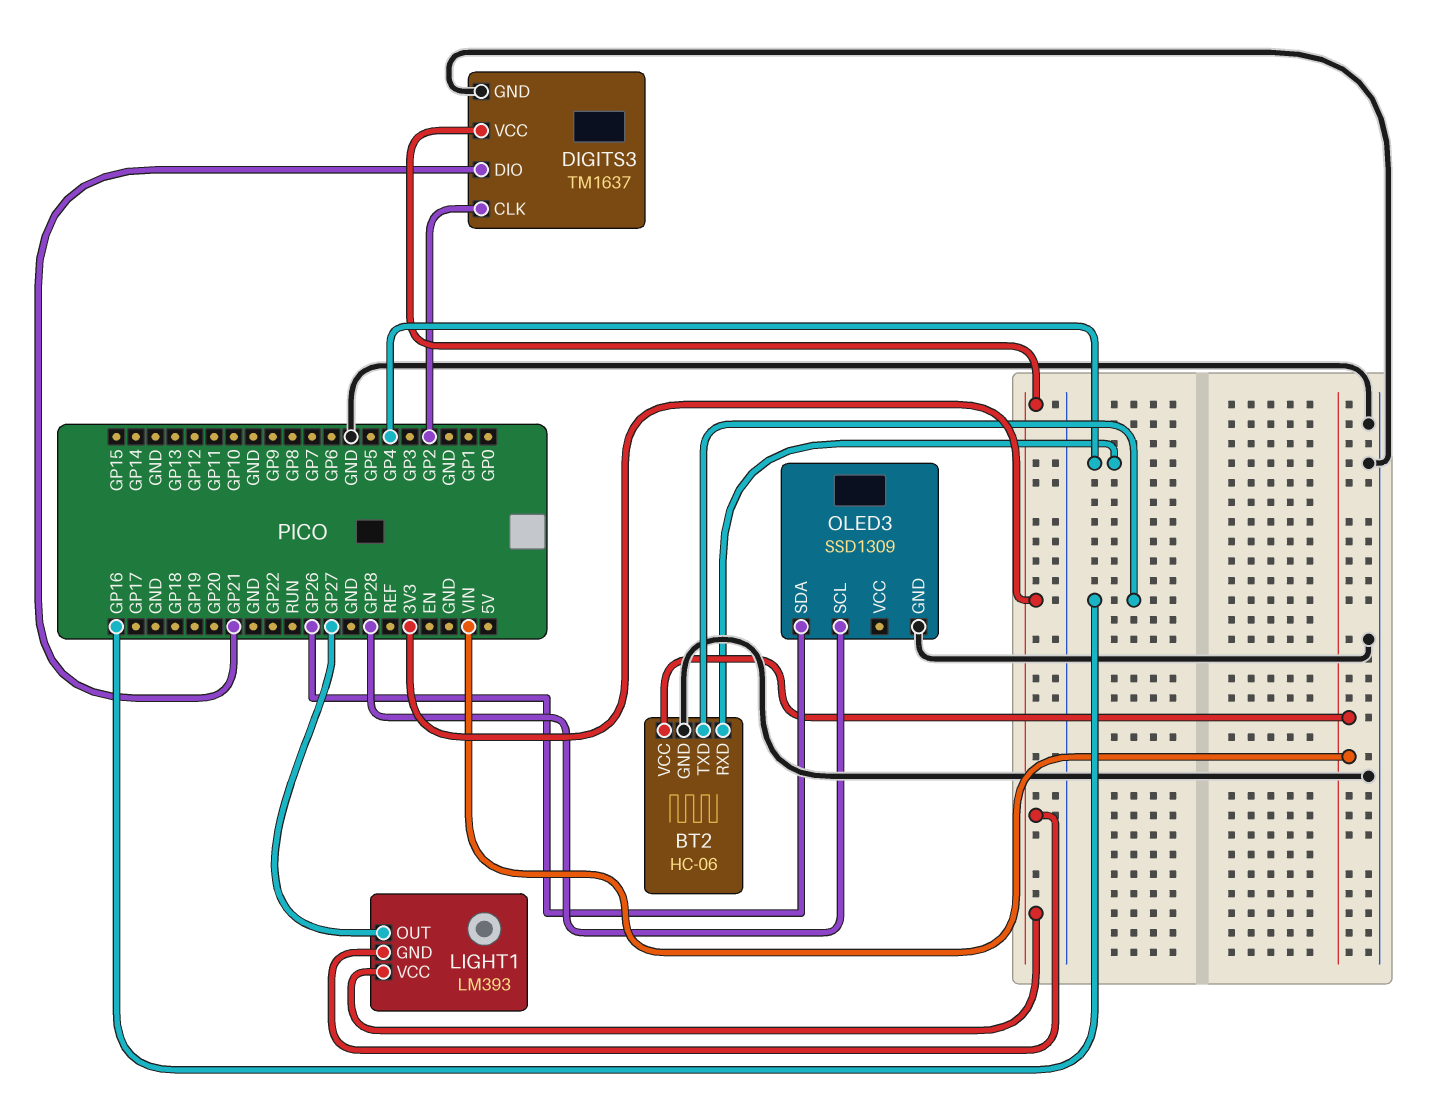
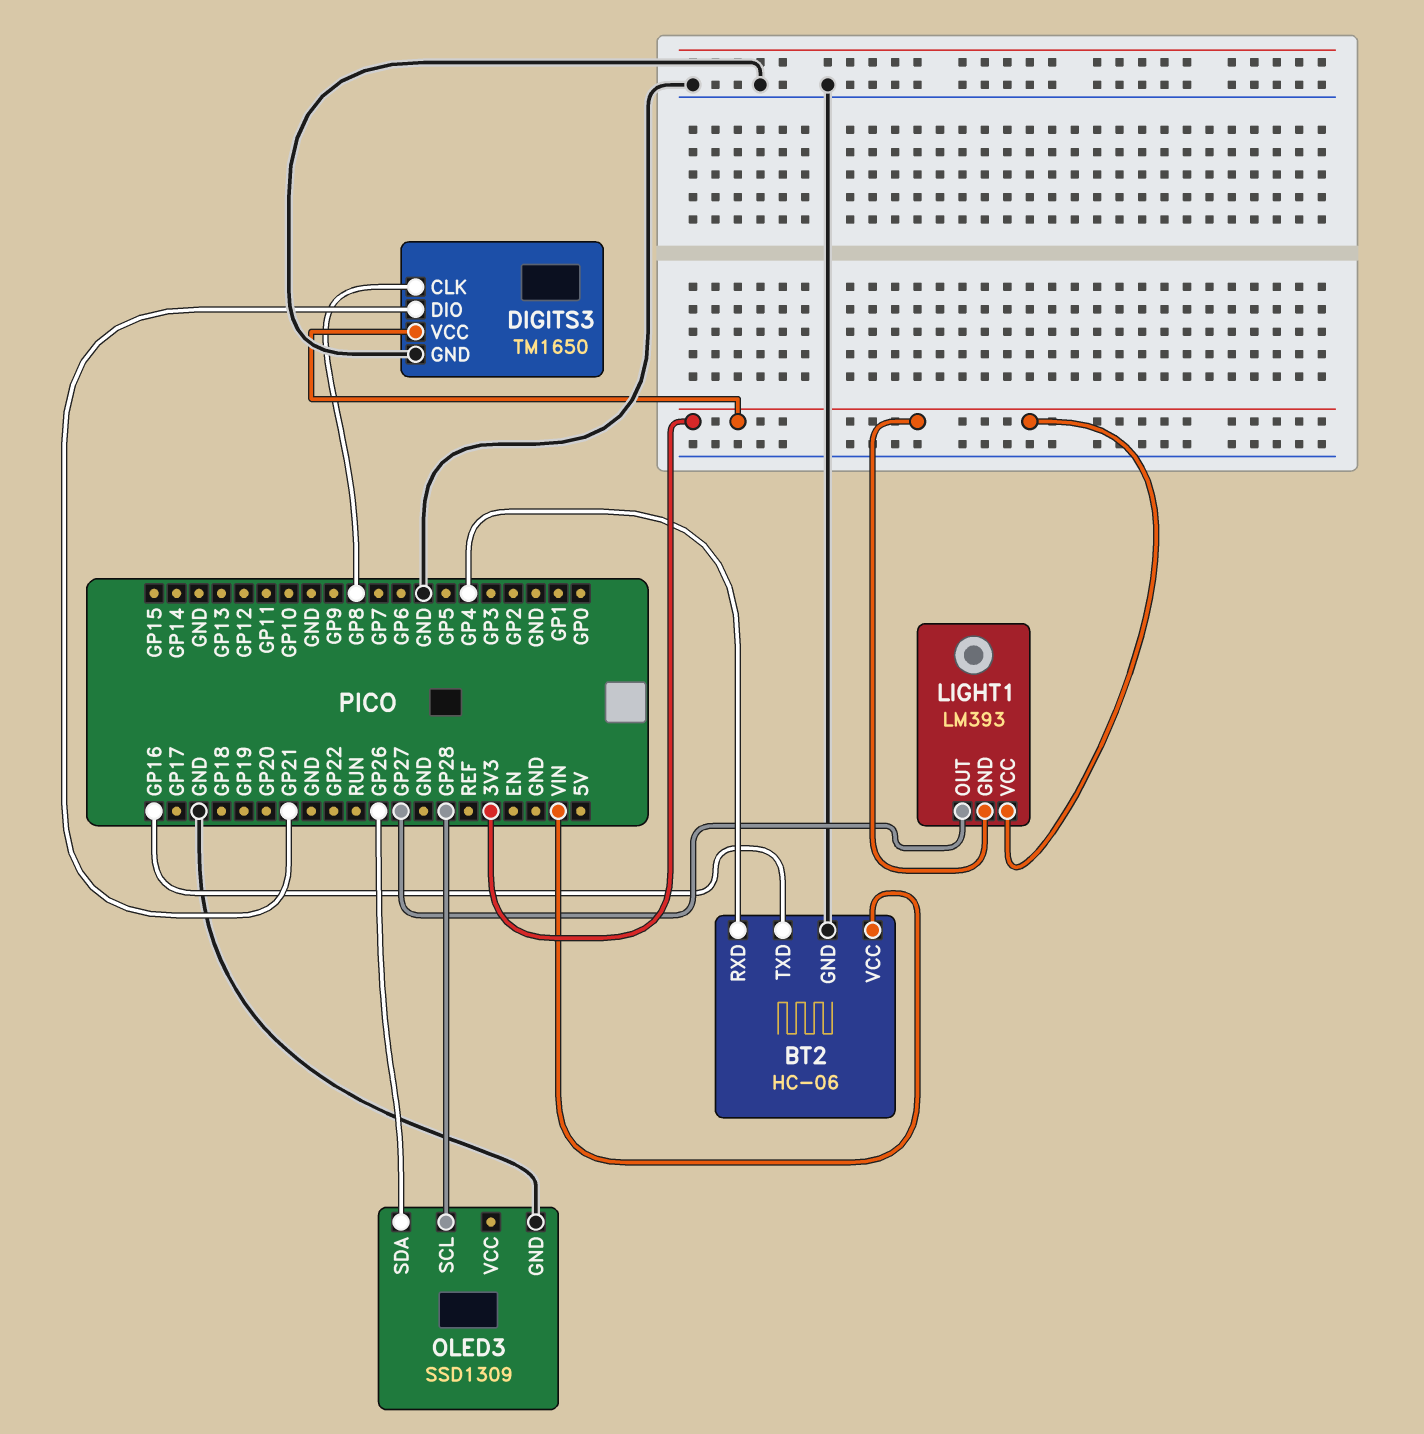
DIGITS3: TM1637 -> TM1650
DIGITS3 pin CLK: GP2 -> GP8

